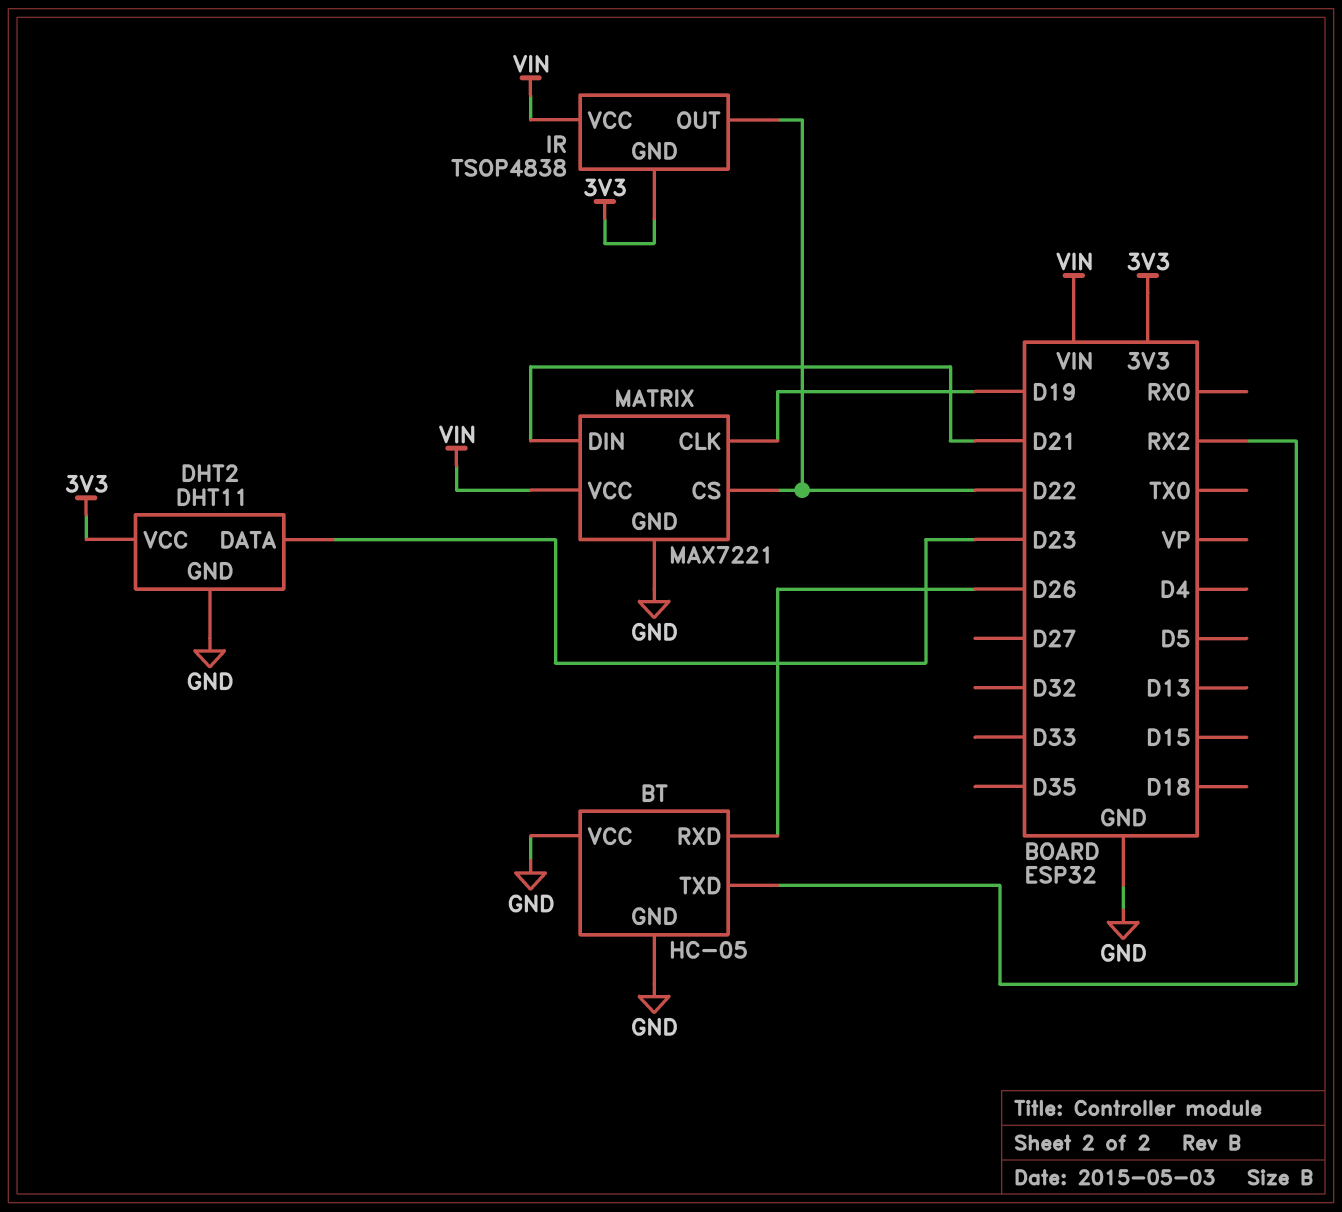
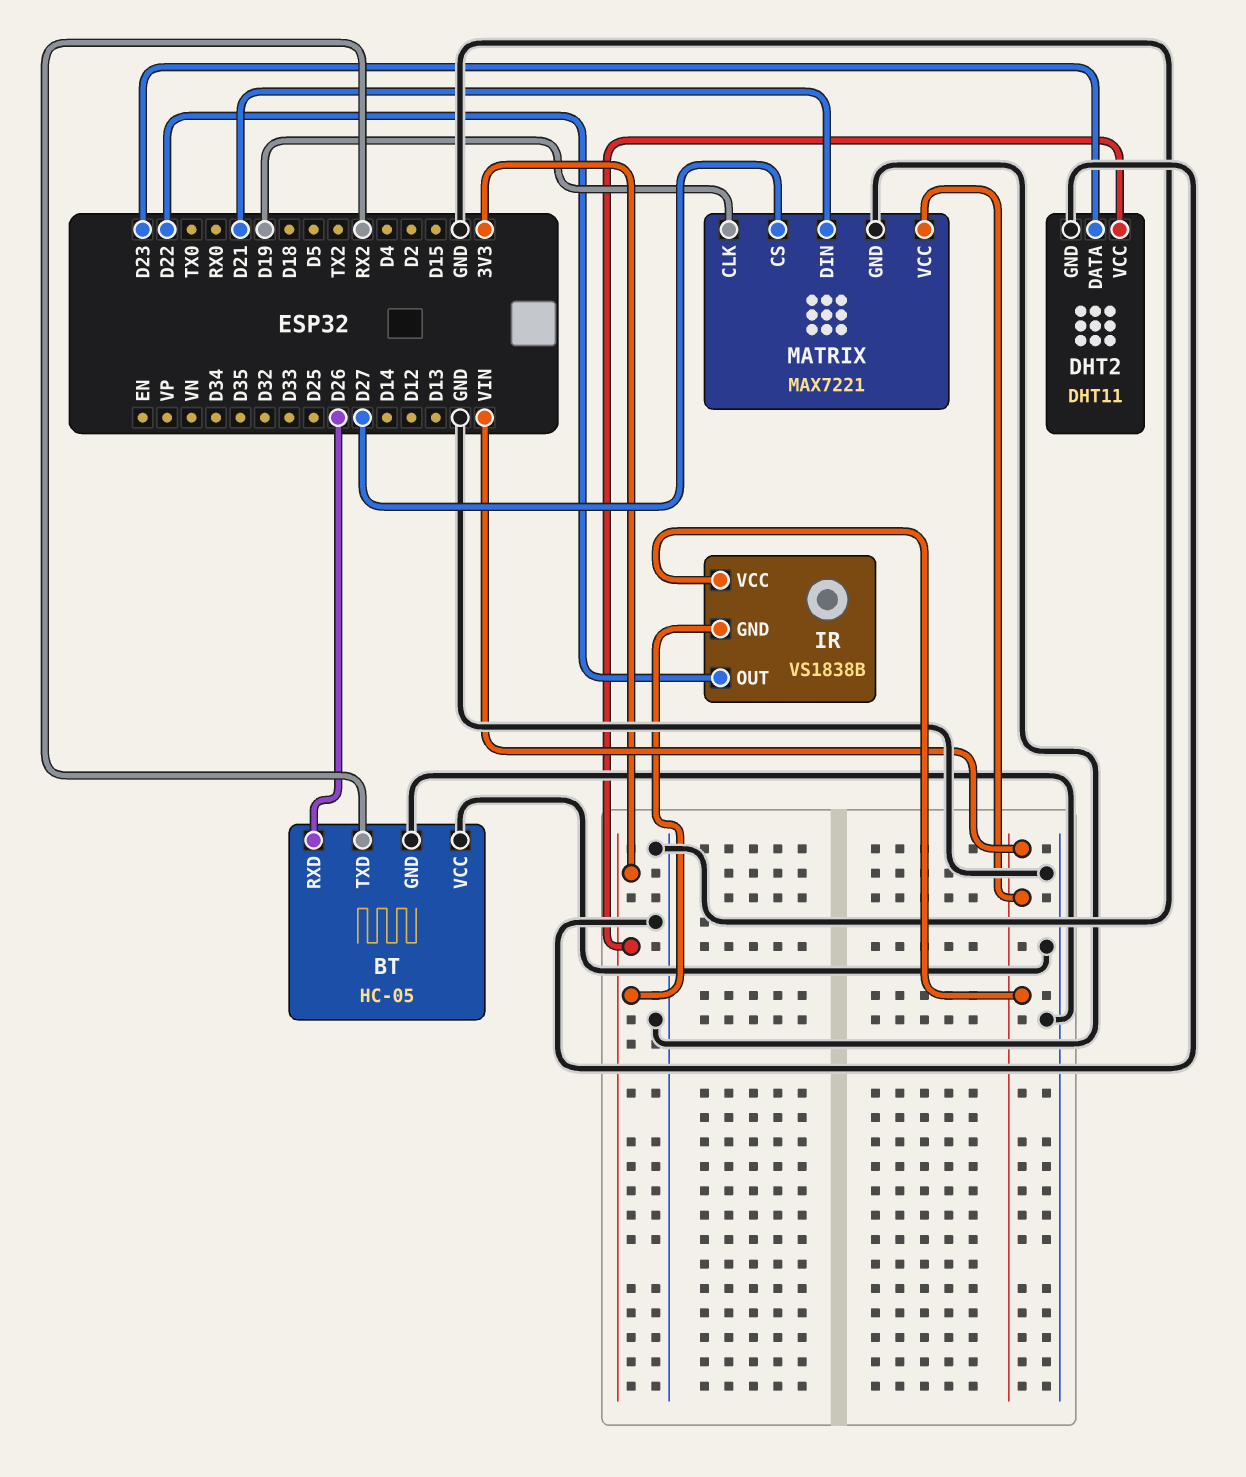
IR: TSOP4838 -> VS1838B
MATRIX pin CS: D22 -> D27

